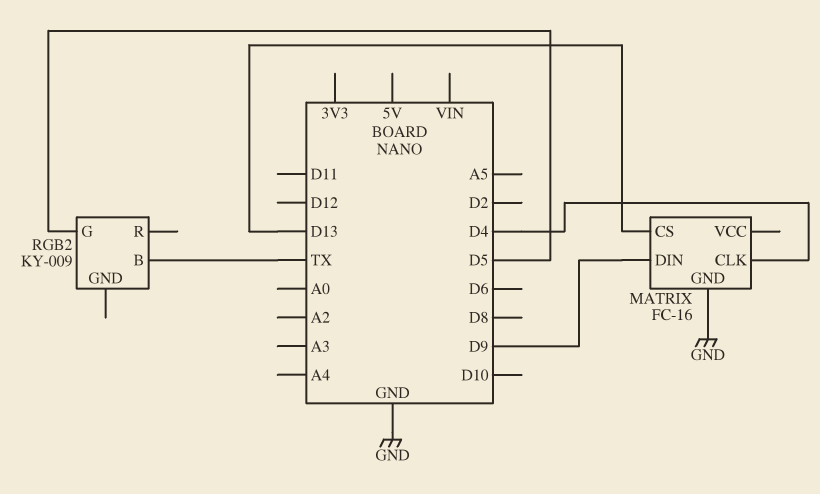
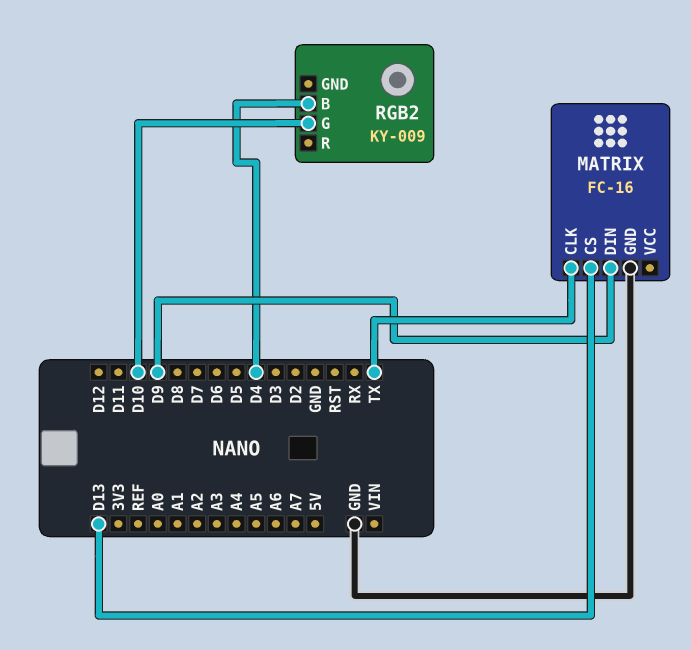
MATRIX pin CLK: D4 -> TX
RGB2 pin B: TX -> D4
RGB2 pin G: D5 -> D10

